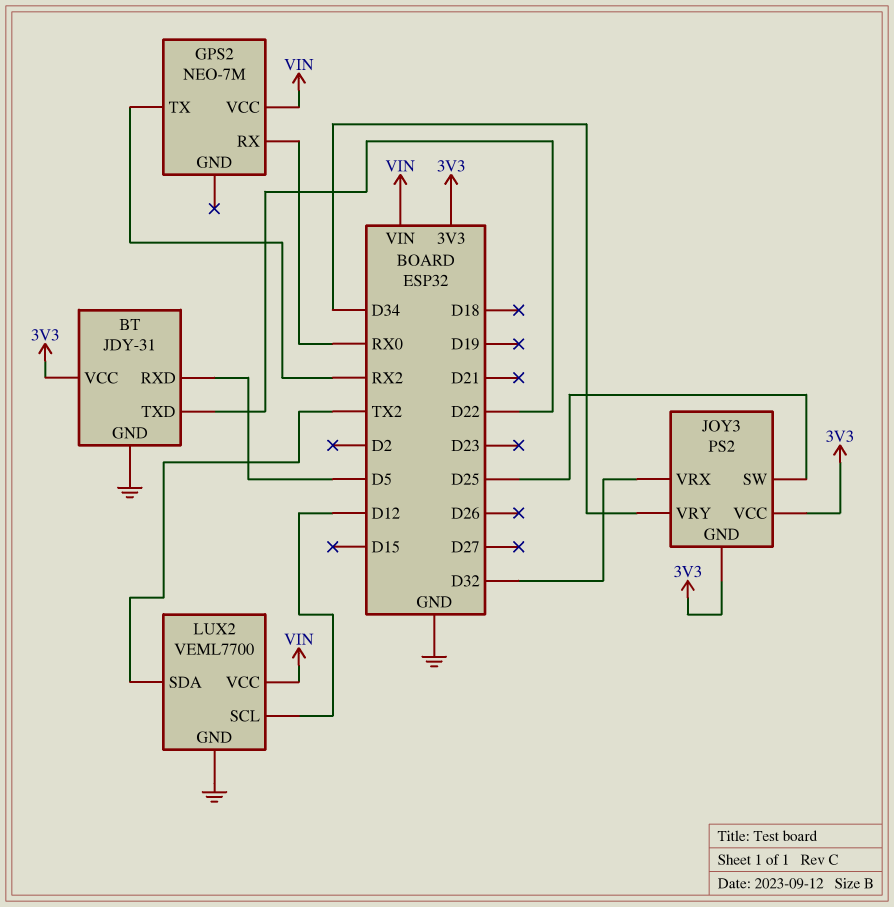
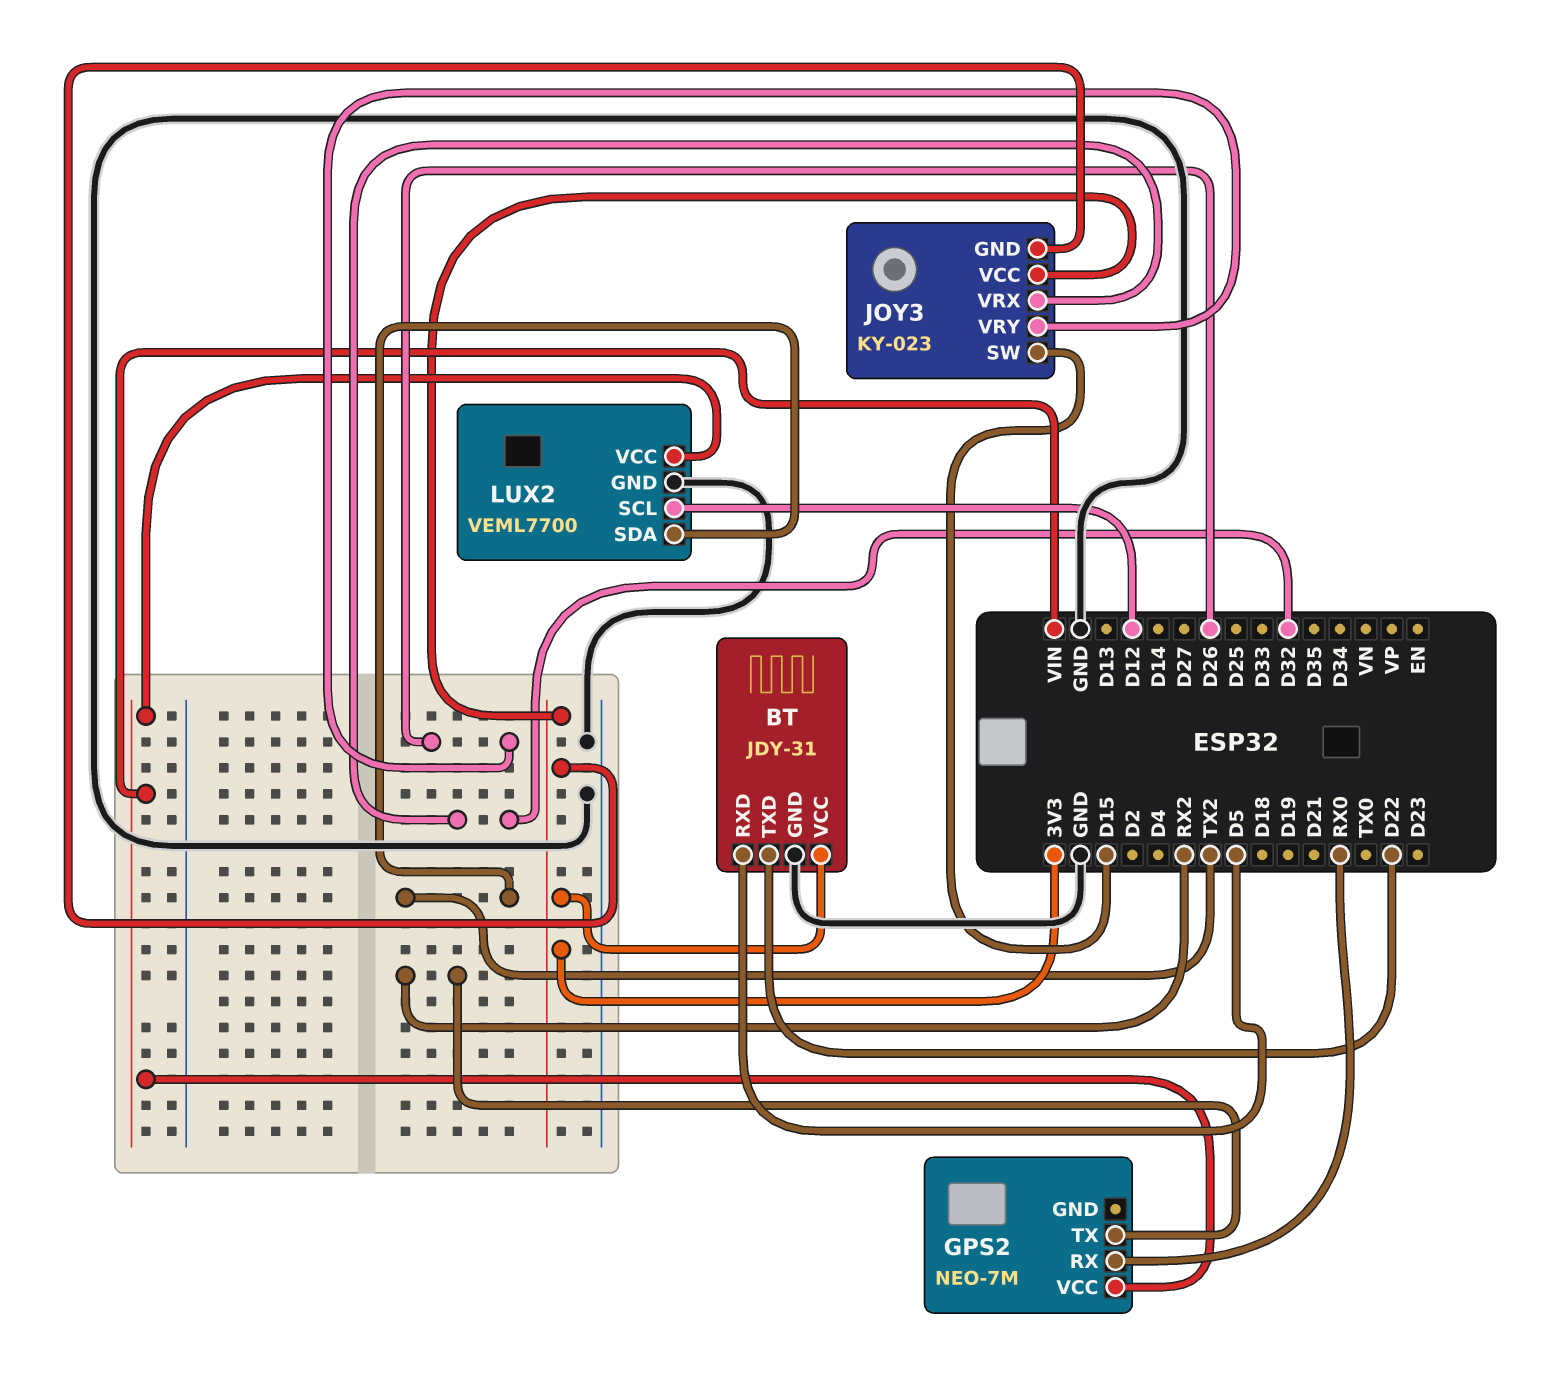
JOY3: PS2 -> KY-023
JOY3 pin SW: D25 -> D15
JOY3 pin VRY: D34 -> D26

